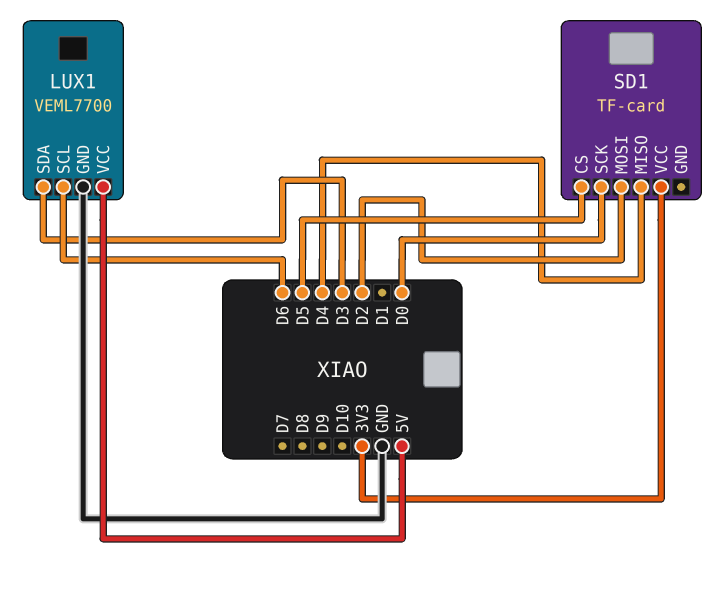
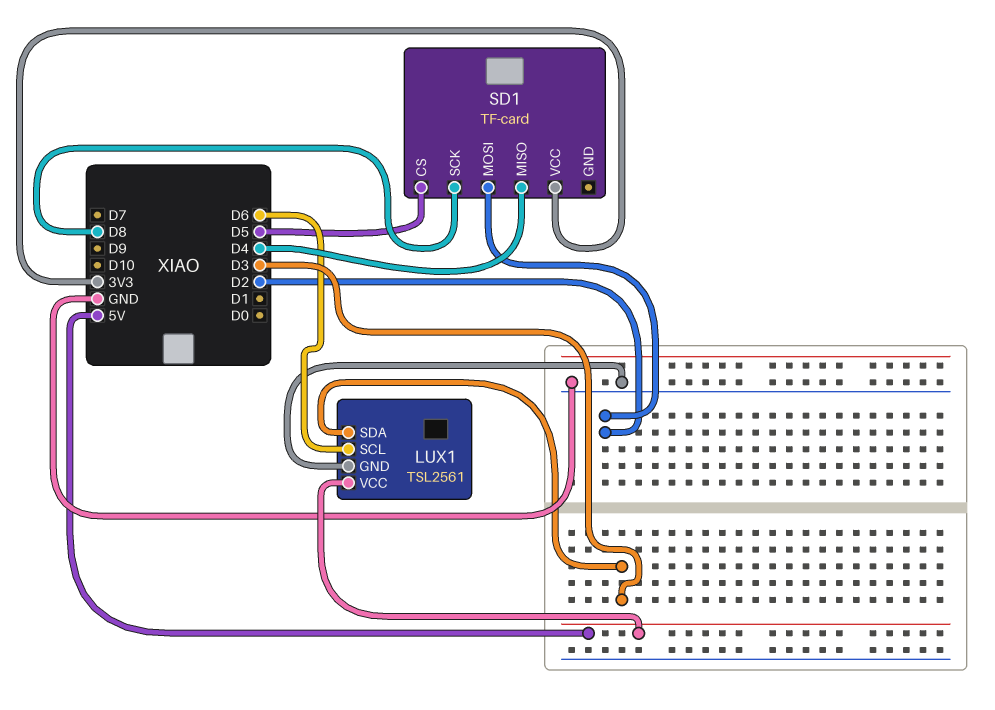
LUX1: VEML7700 -> TSL2561
SD1 pin SCK: D0 -> D8

